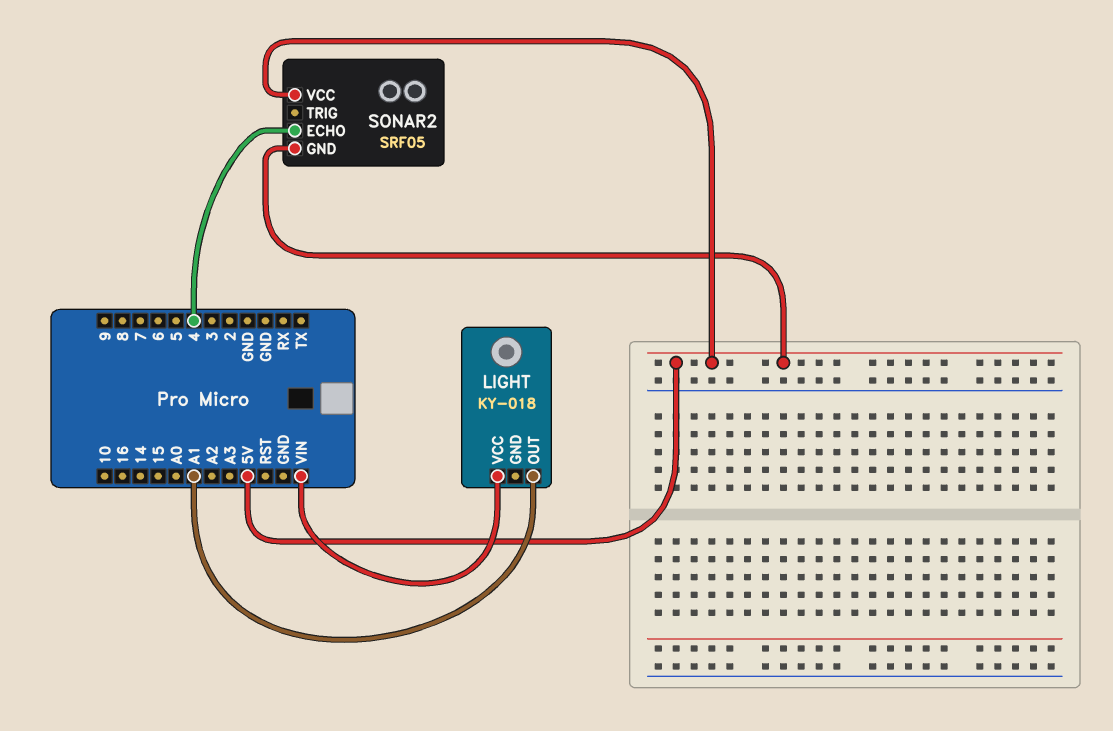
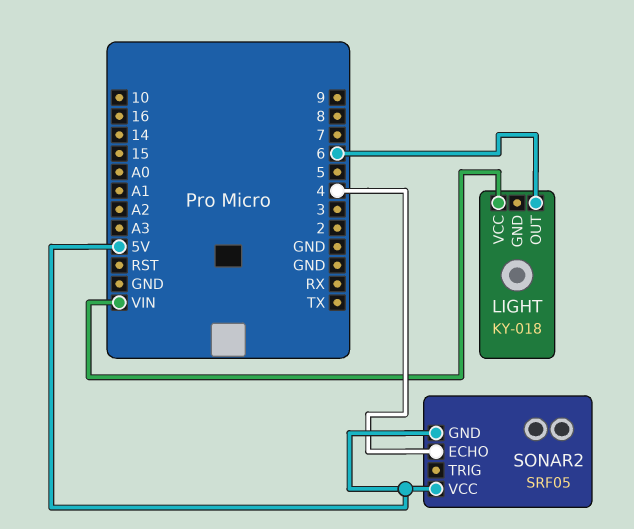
LIGHT pin OUT: A1 -> 6

